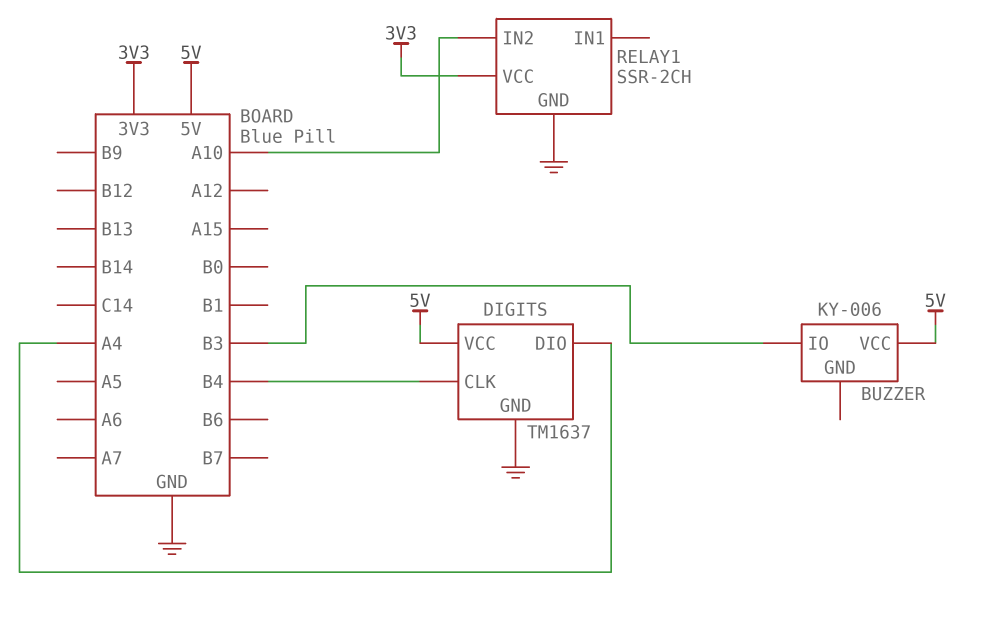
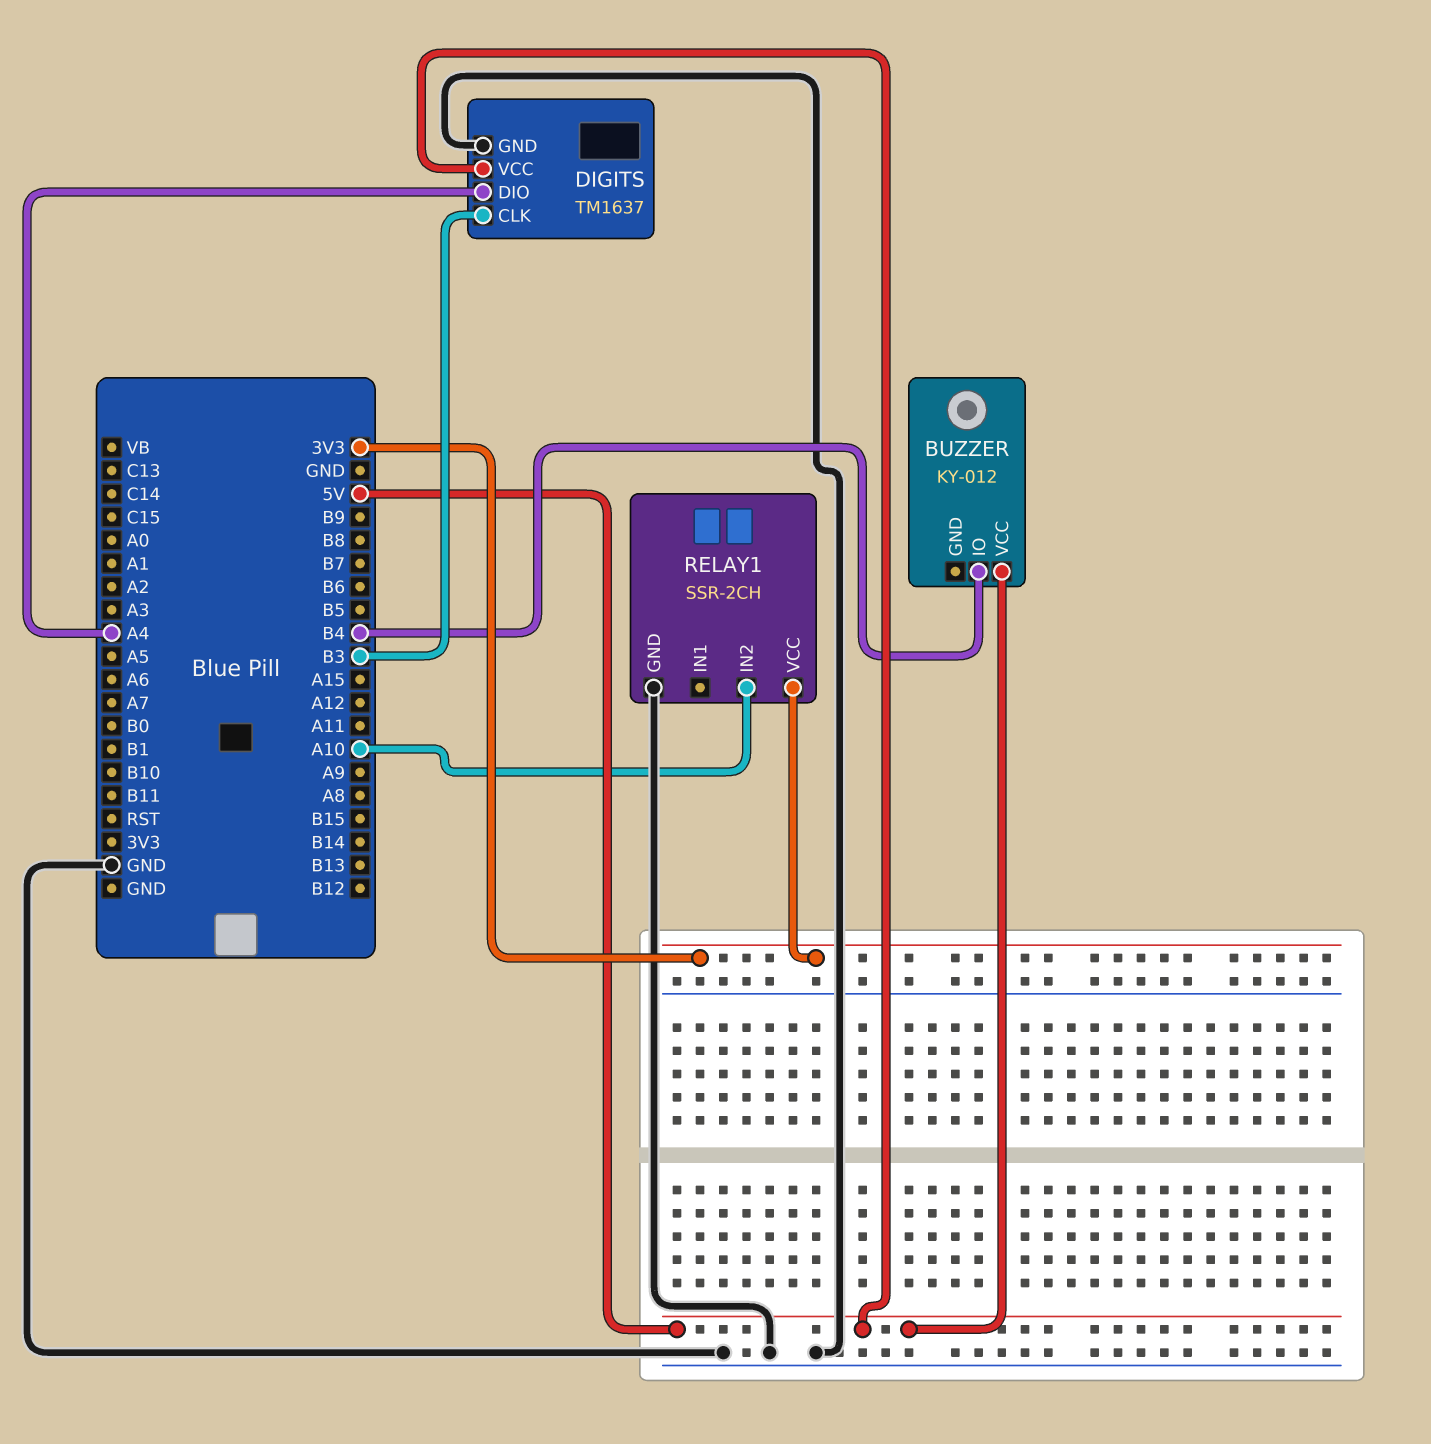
BUZZER: KY-006 -> KY-012
BUZZER pin IO: B3 -> B4
DIGITS pin CLK: B4 -> B3

